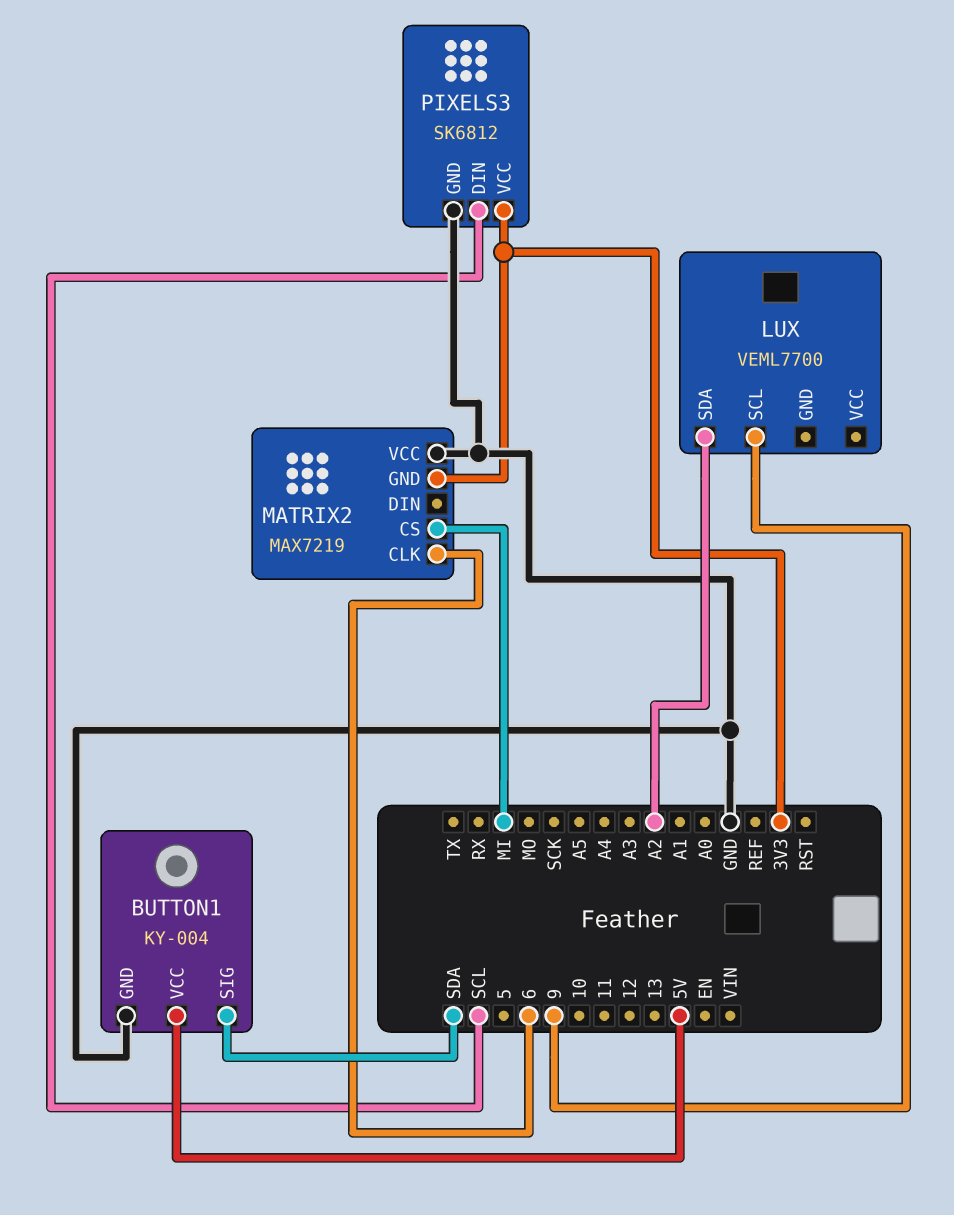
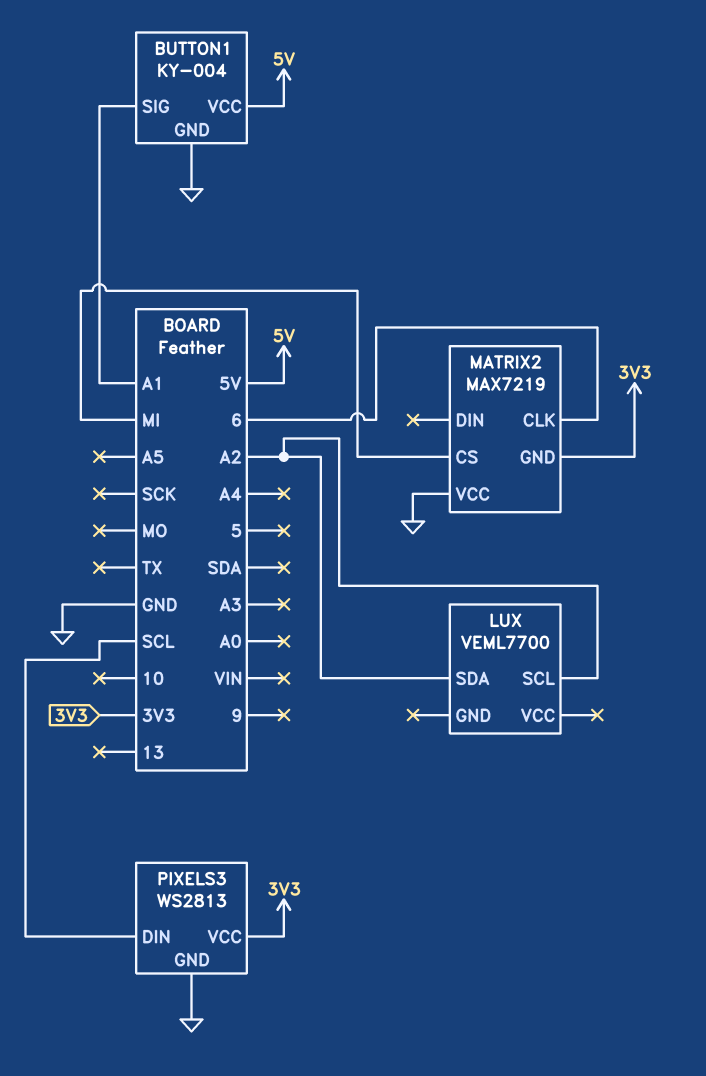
BUTTON1 pin SIG: SDA -> A1
LUX pin SCL: 9 -> A2
PIXELS3: SK6812 -> WS2813

